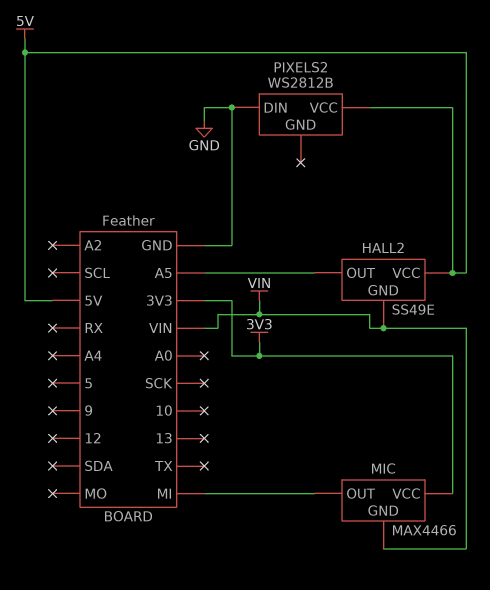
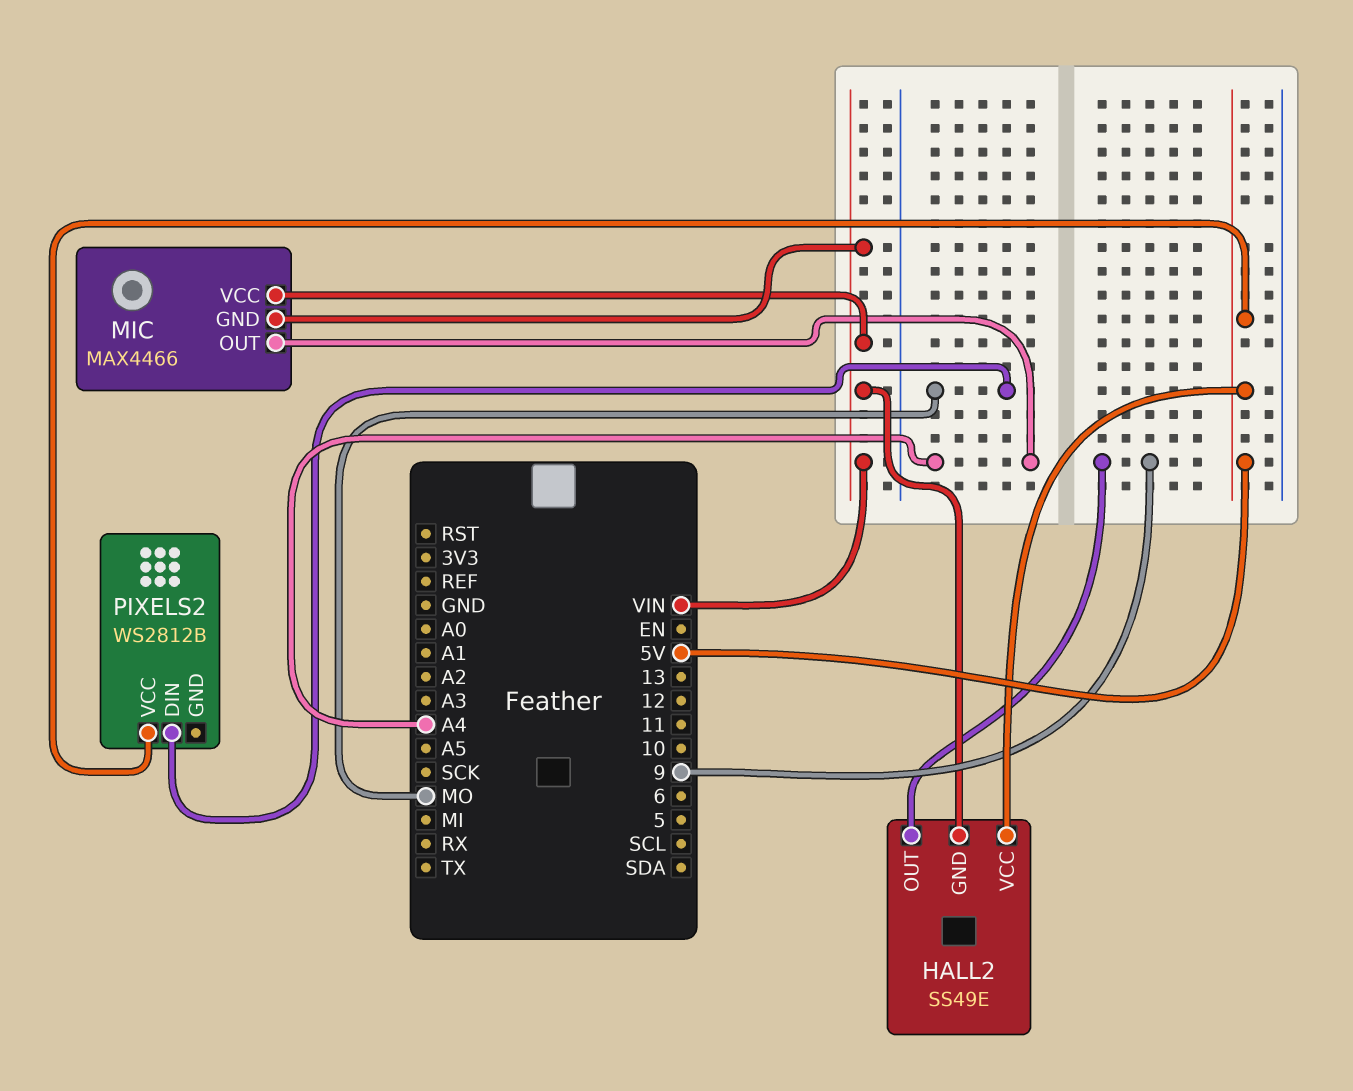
HALL2 pin OUT: A5 -> 9
MIC pin OUT: MI -> A4
MIC pin VCC: 3V3 -> VIN
PIXELS2 pin DIN: GND -> MO

